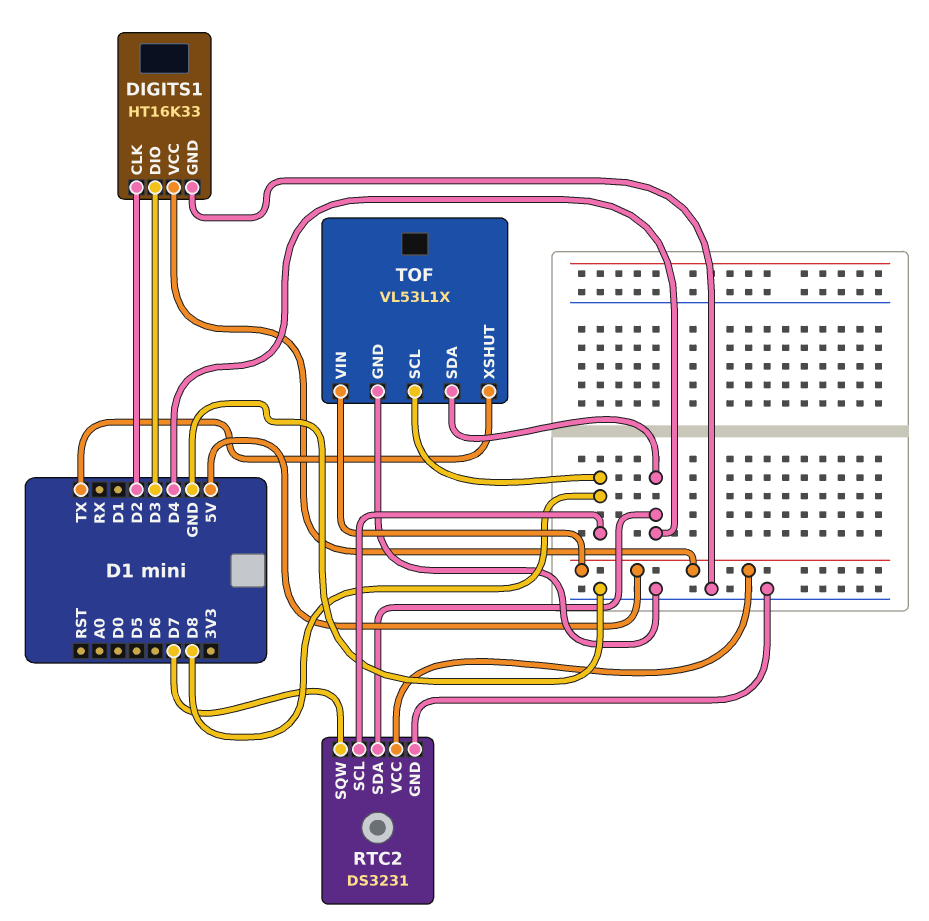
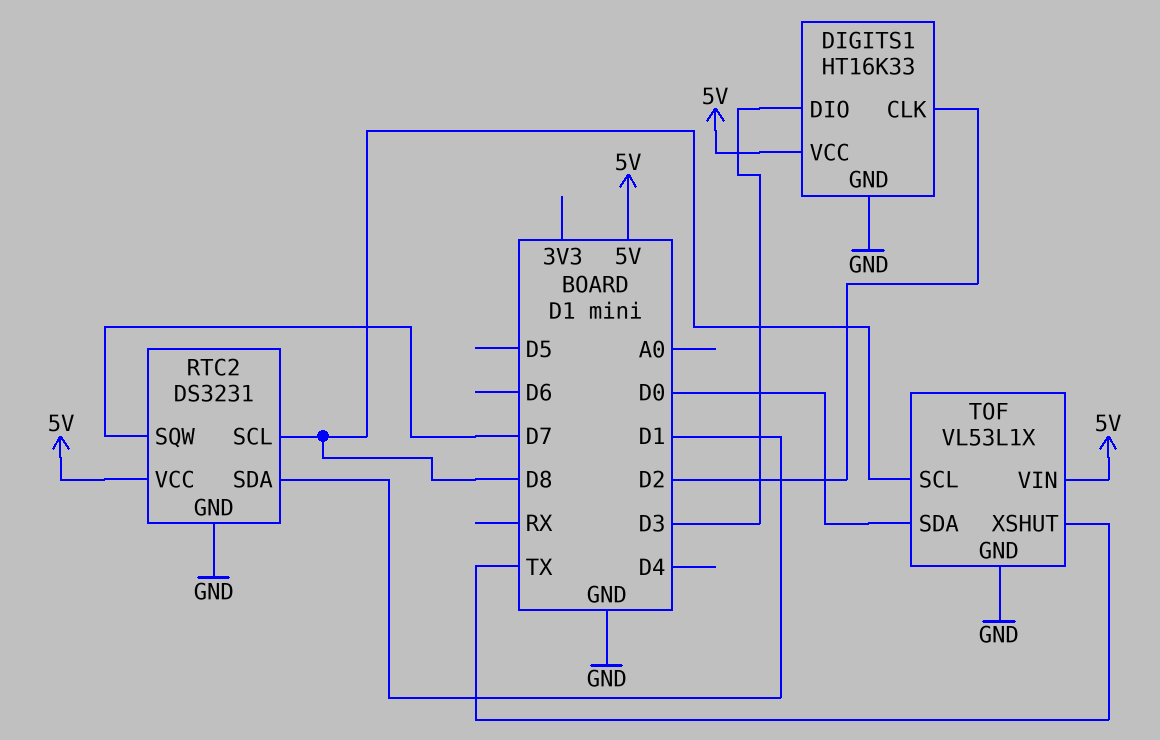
RTC2 pin SDA: D4 -> D1
TOF pin SDA: D4 -> D0

